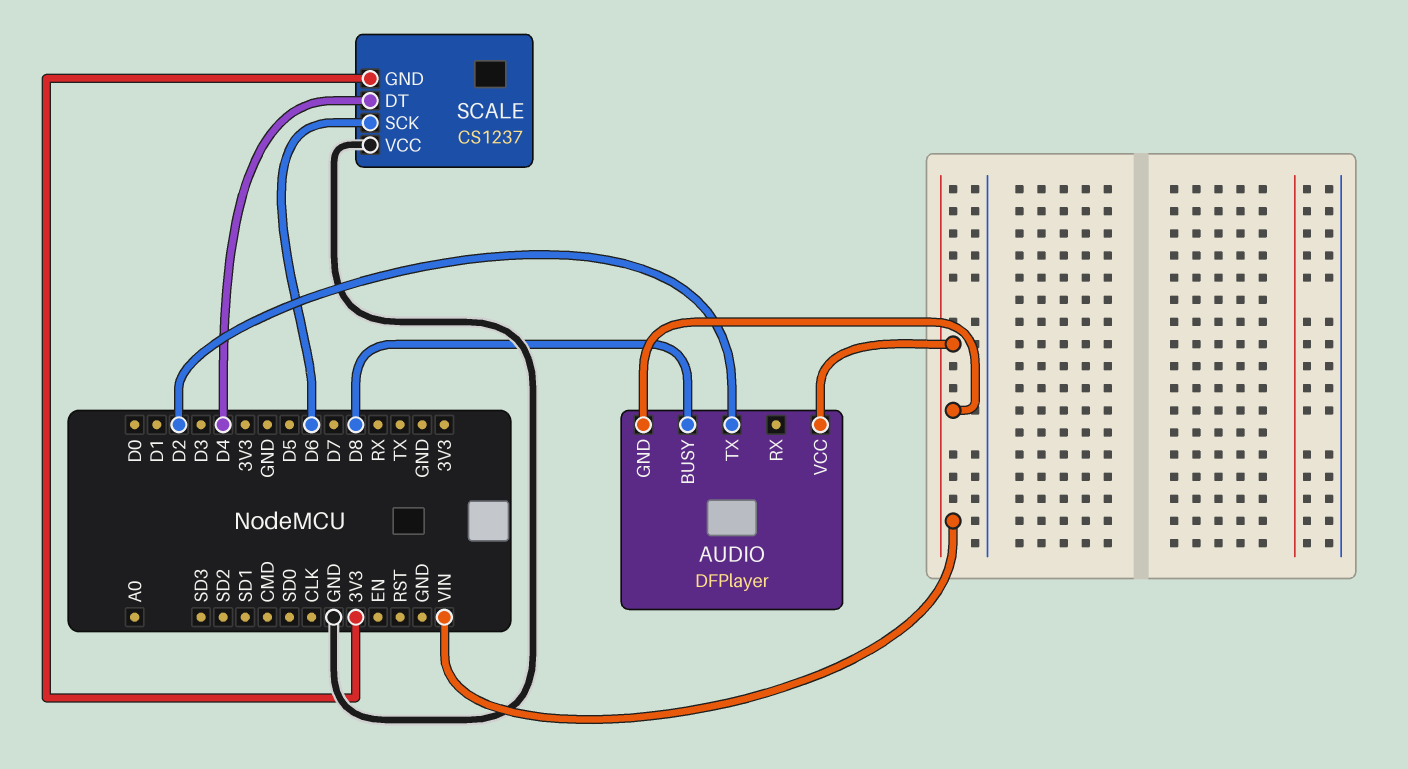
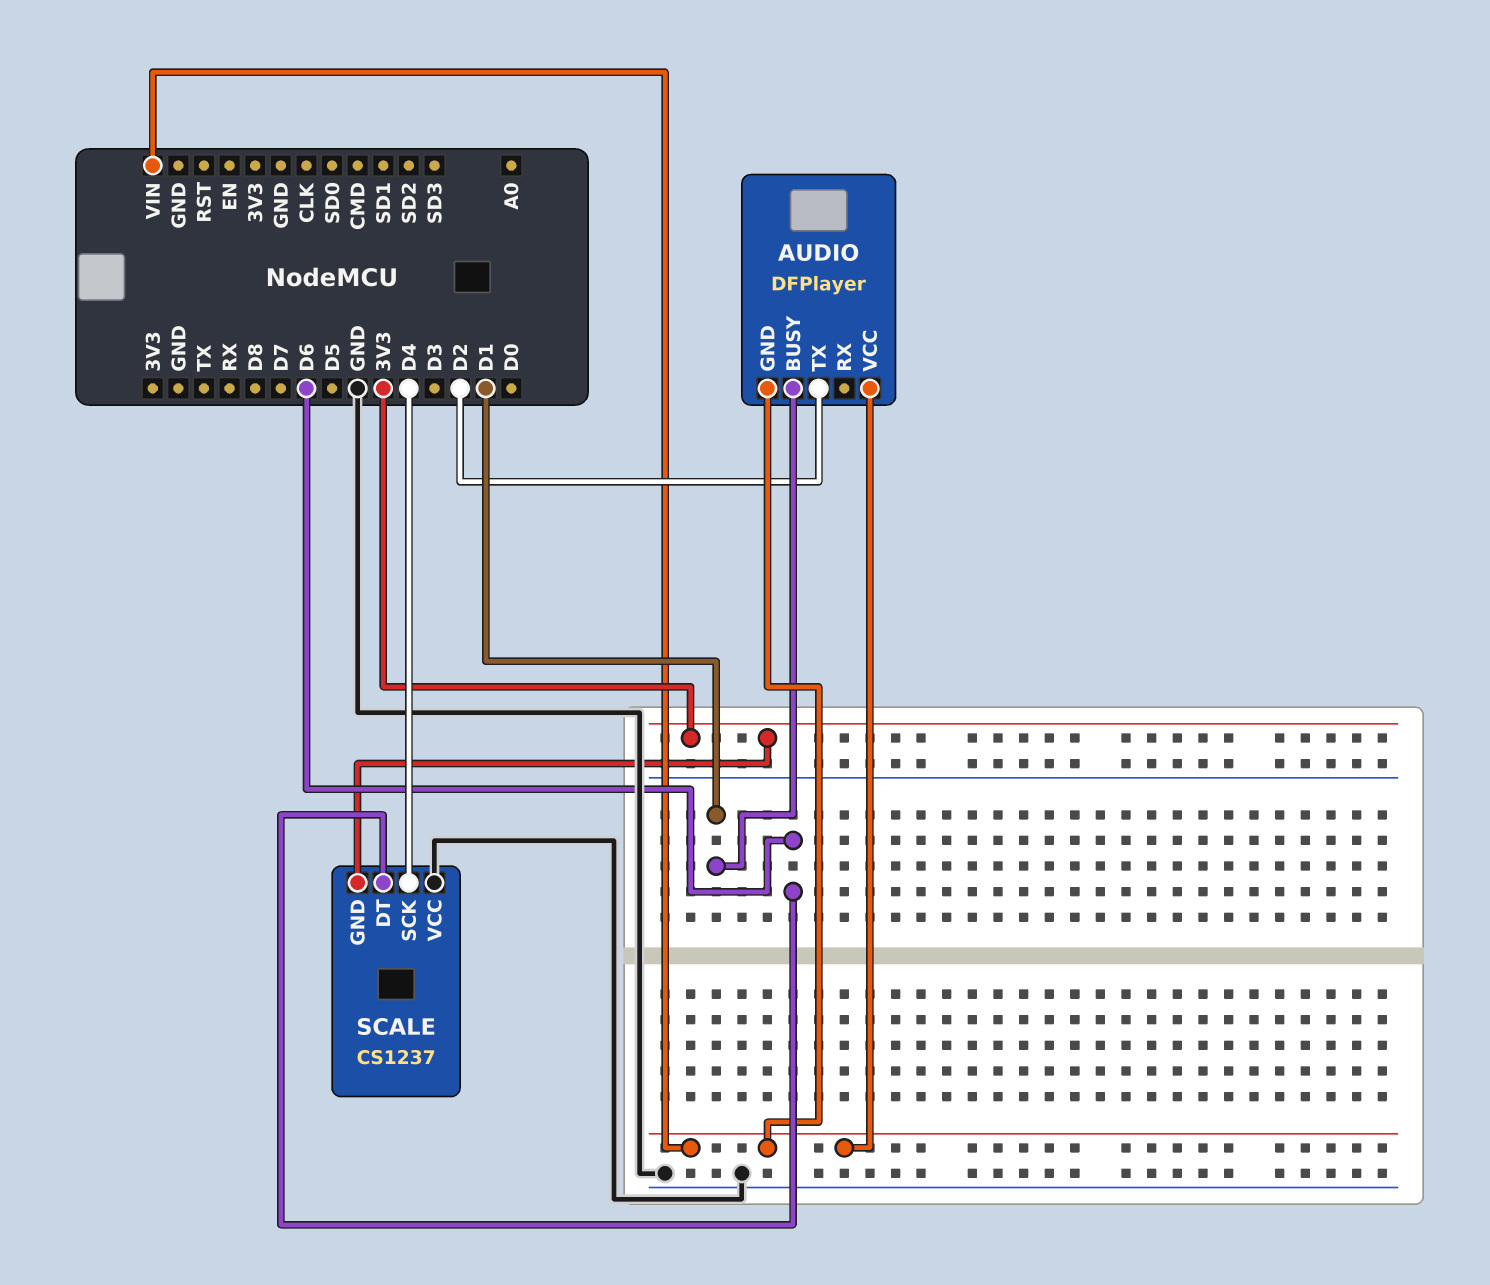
AUDIO pin BUSY: D8 -> D1
SCALE pin DT: D4 -> D6
SCALE pin SCK: D6 -> D4

